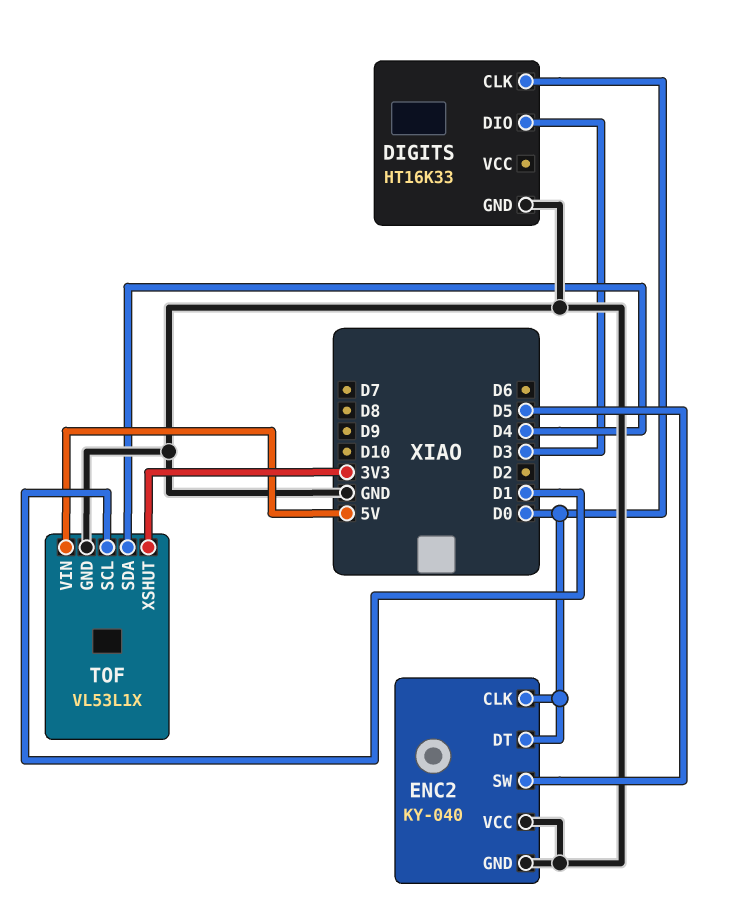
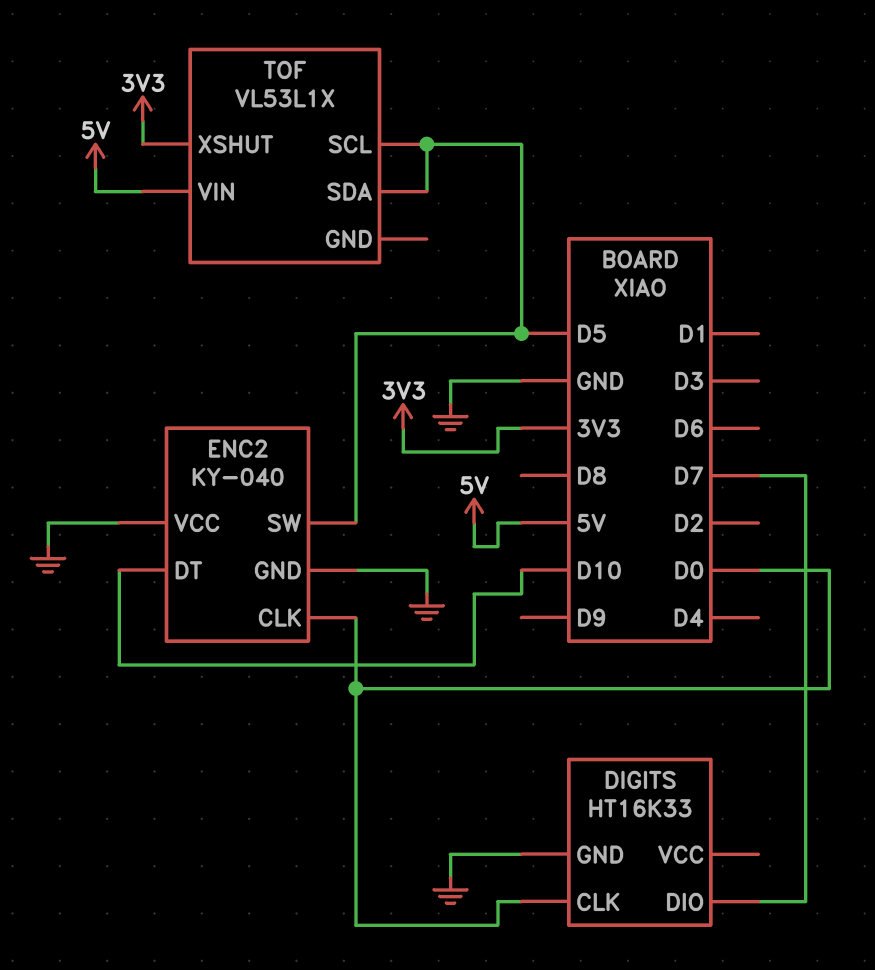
DIGITS pin DIO: D3 -> D7
ENC2 pin DT: D0 -> D10
TOF pin GND: GND -> none
TOF pin SCL: D1 -> D5
TOF pin SDA: D4 -> D5

